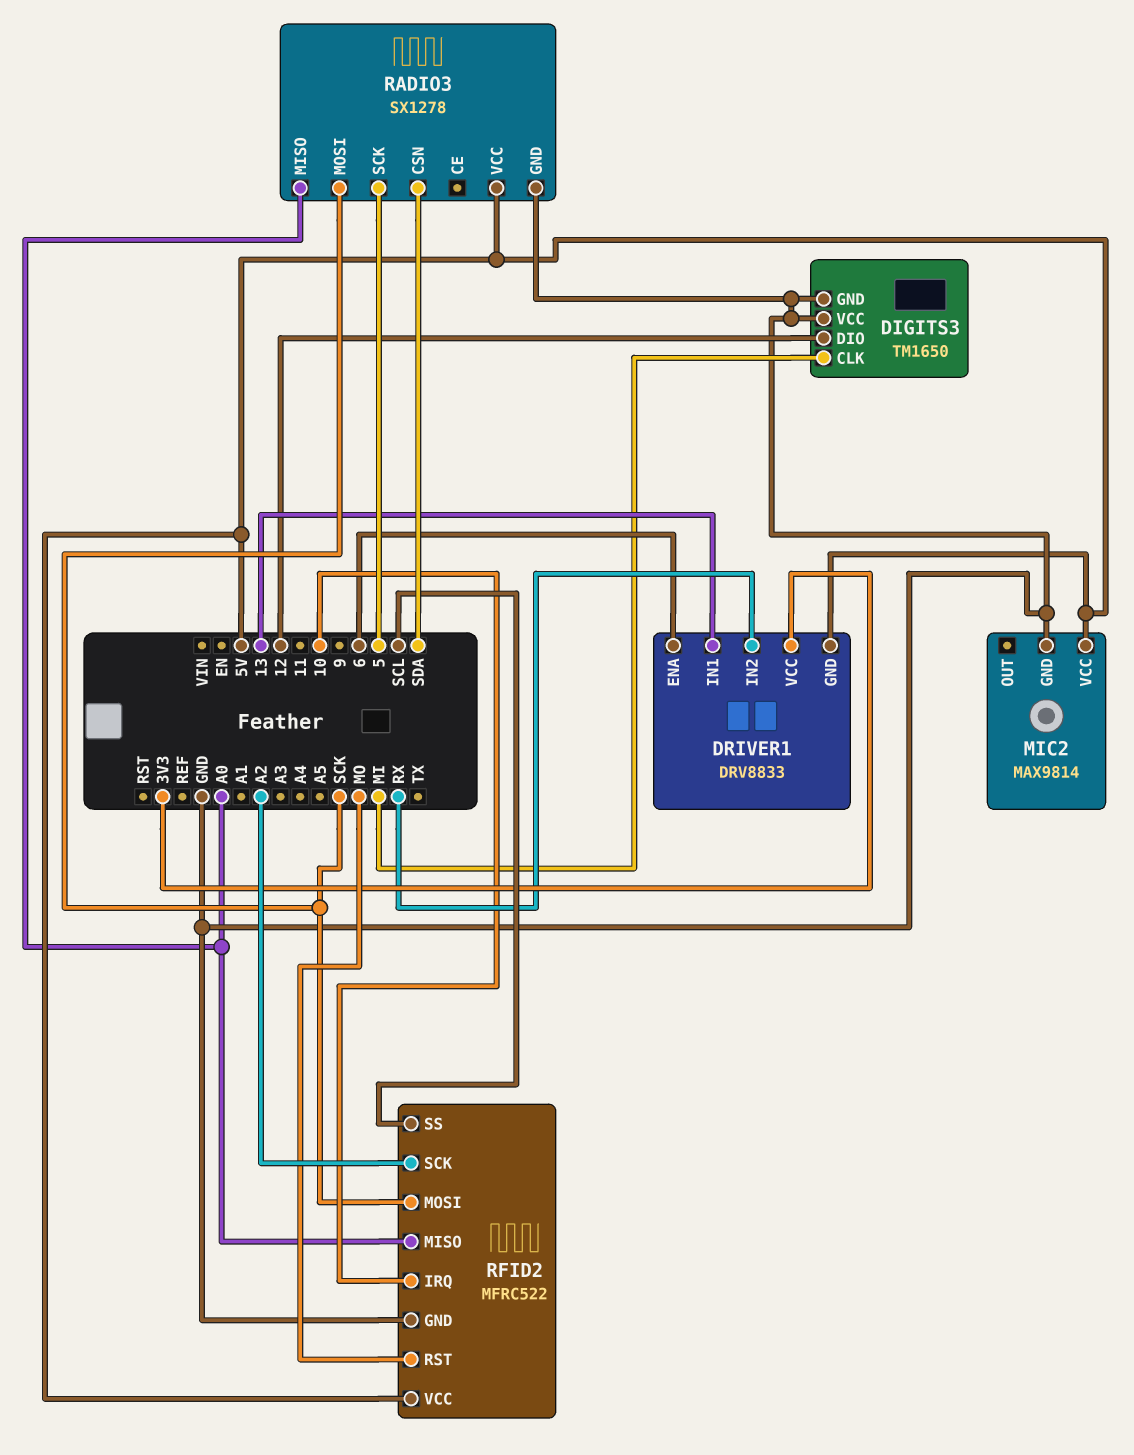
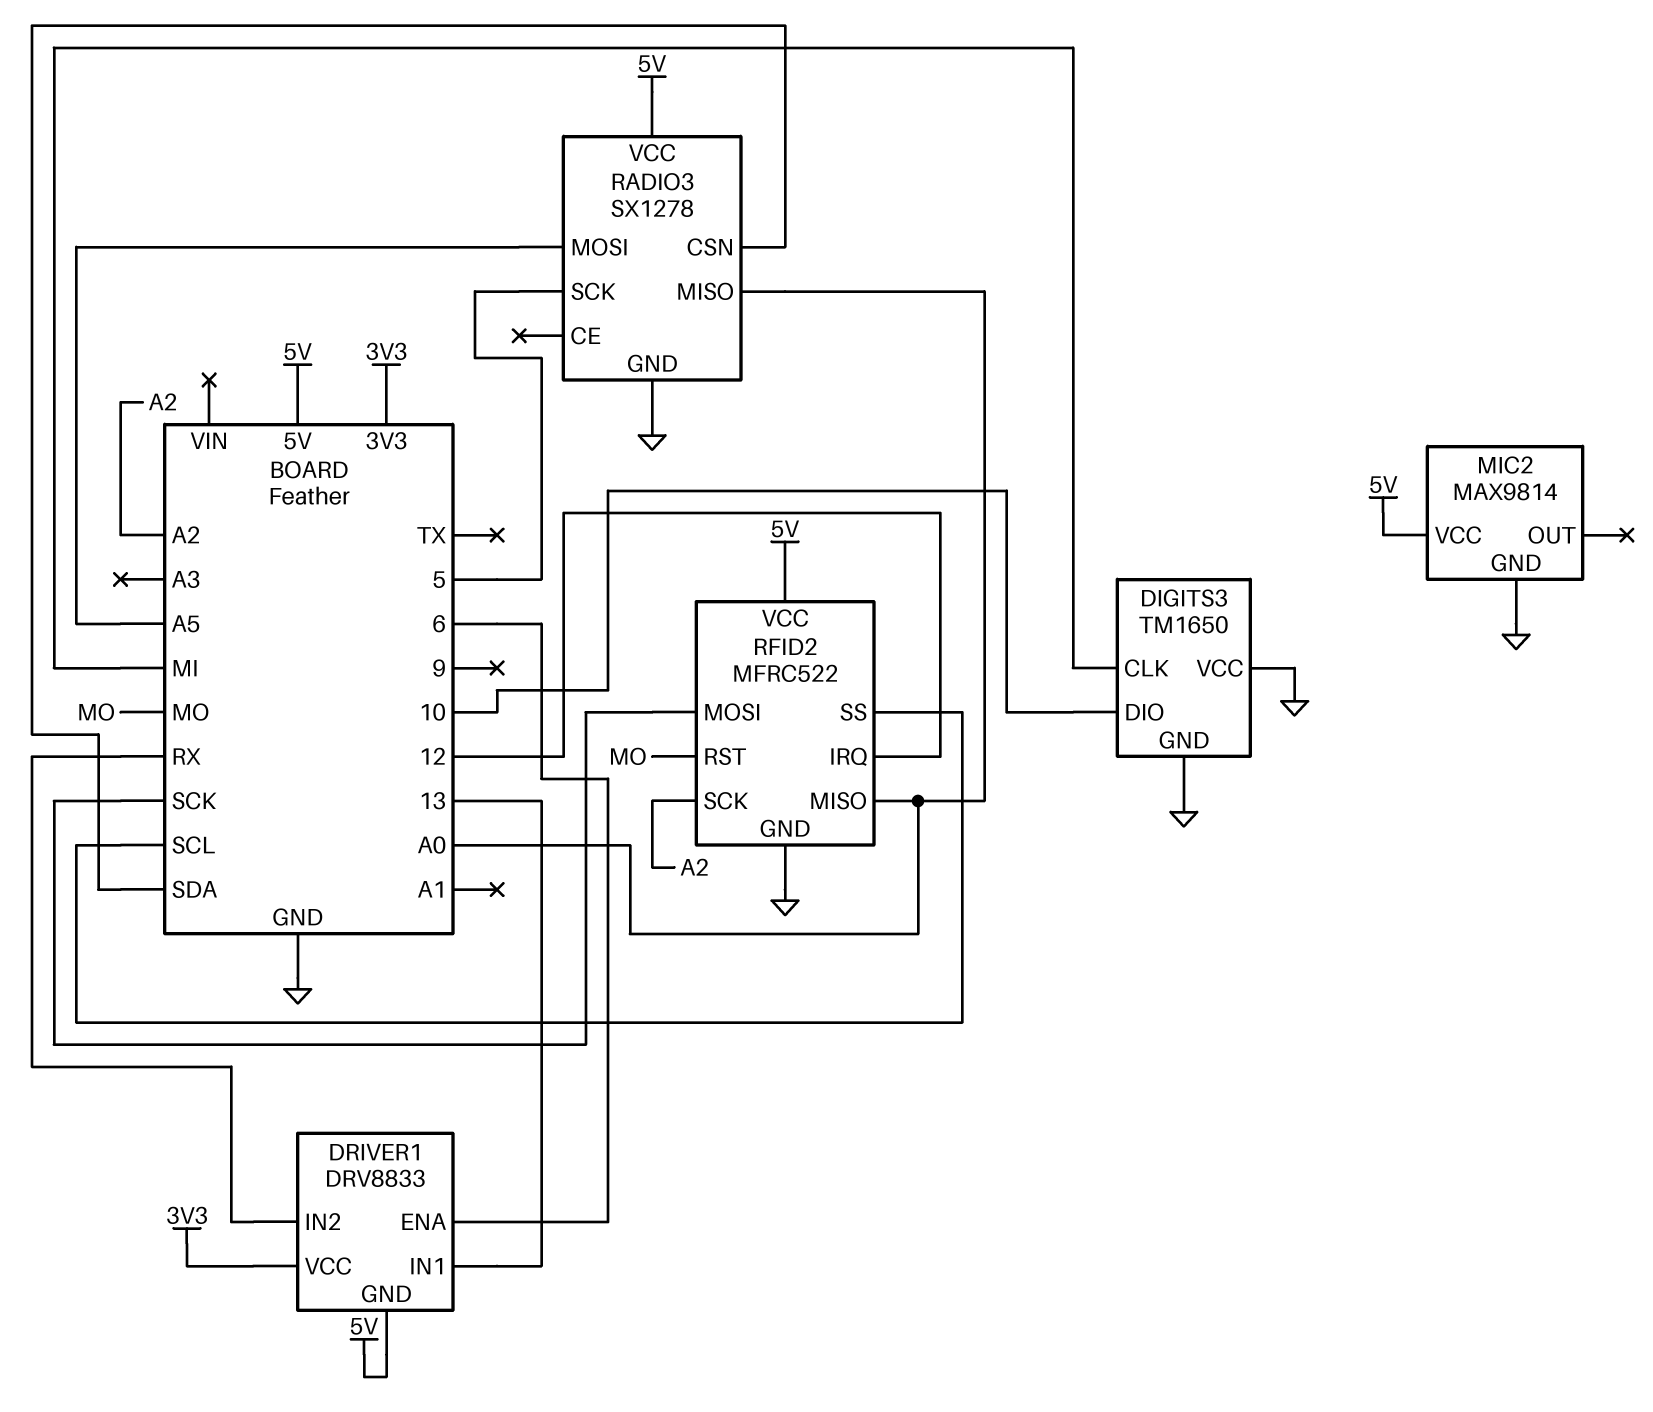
DIGITS3 pin DIO: 12 -> 10
RADIO3 pin MOSI: SCK -> A5
RFID2 pin IRQ: 10 -> 12

